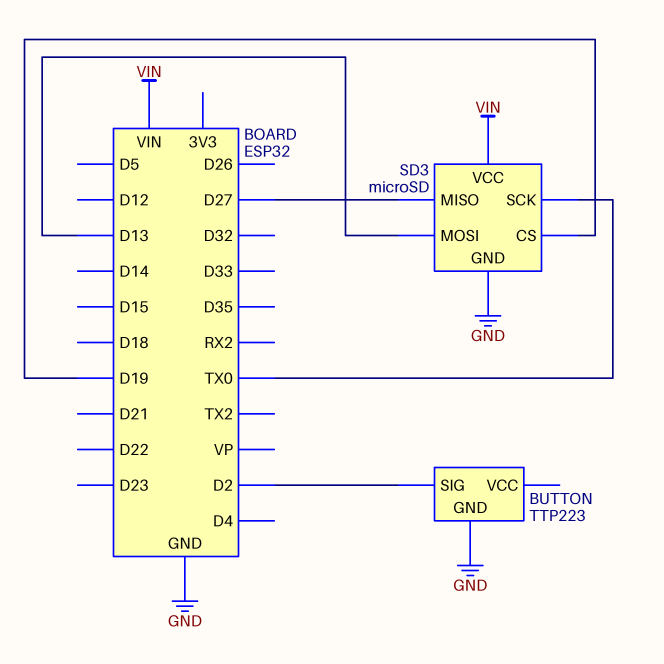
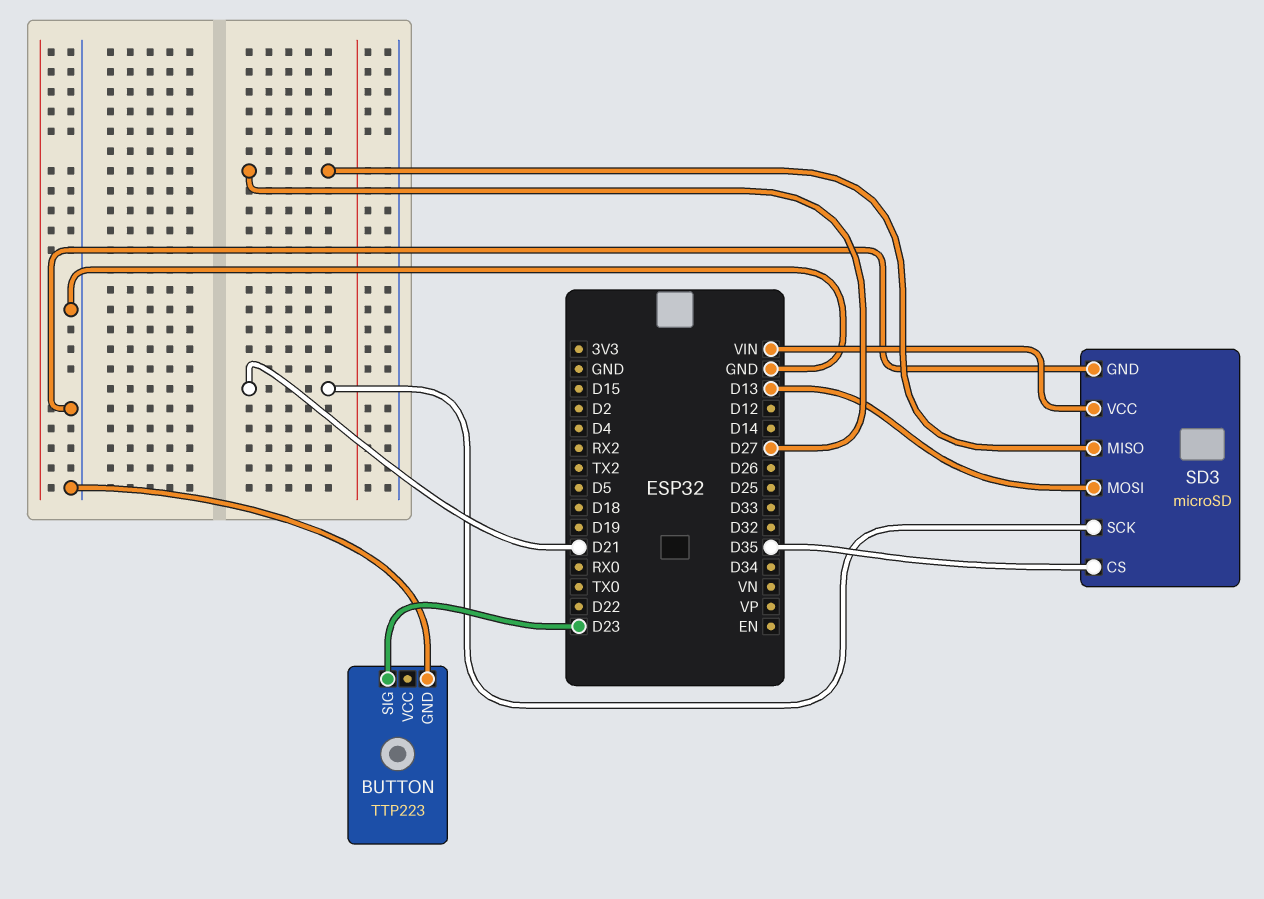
BUTTON pin SIG: D2 -> D23
SD3 pin CS: D19 -> D35
SD3 pin SCK: TX0 -> D21

